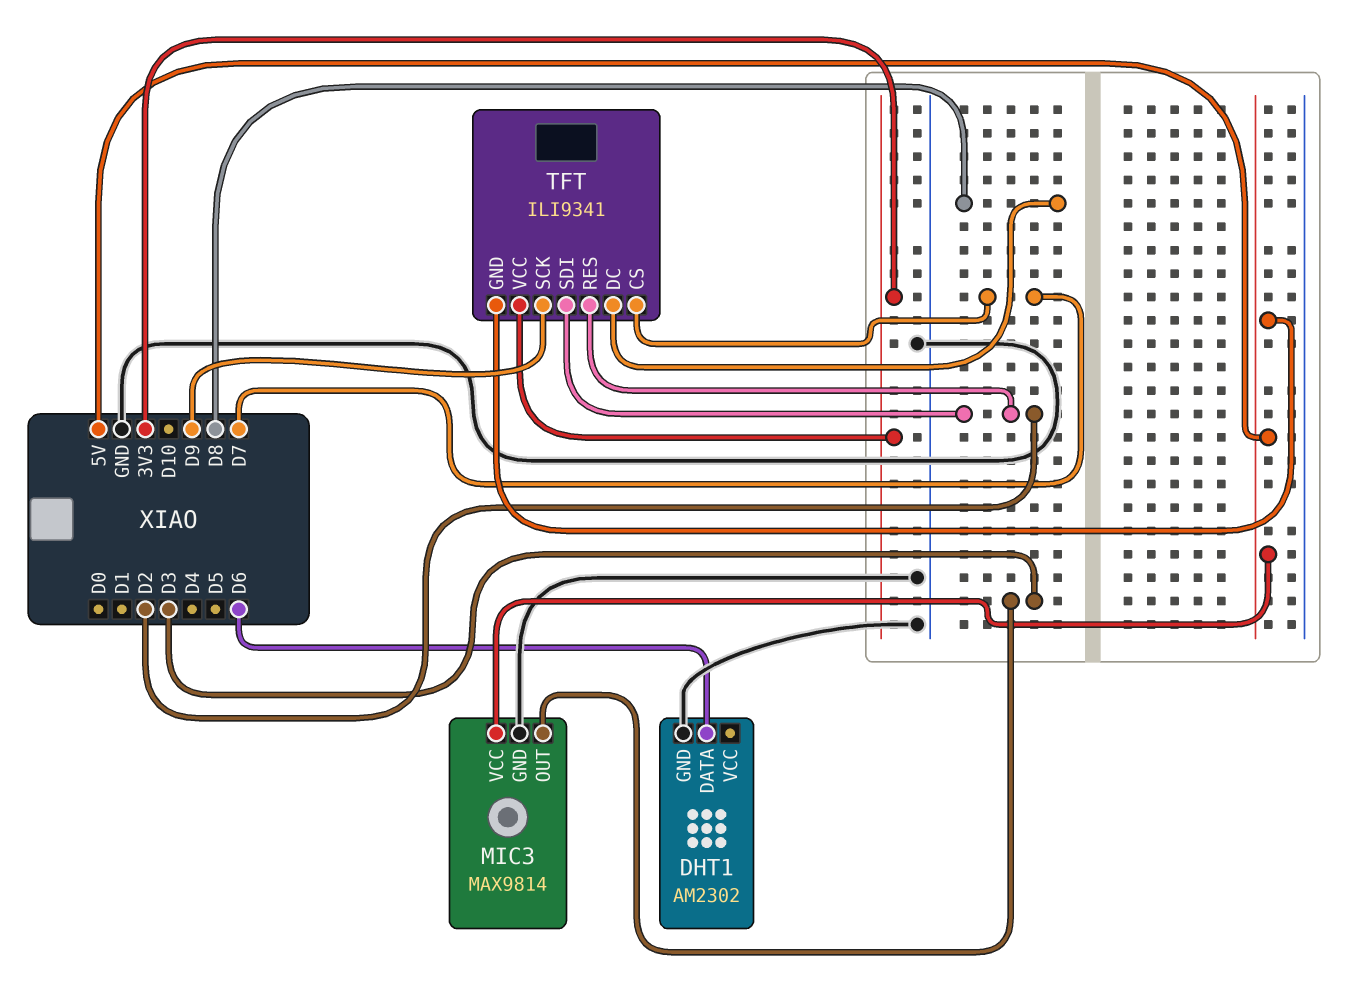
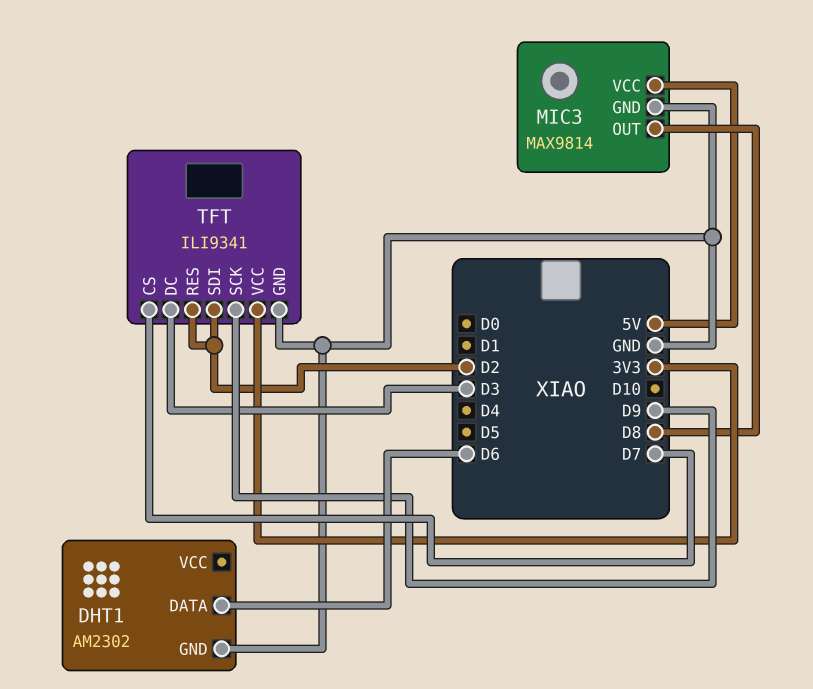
MIC3 pin OUT: D3 -> D8
TFT pin DC: D8 -> D3
TFT pin GND: 5V -> GND

